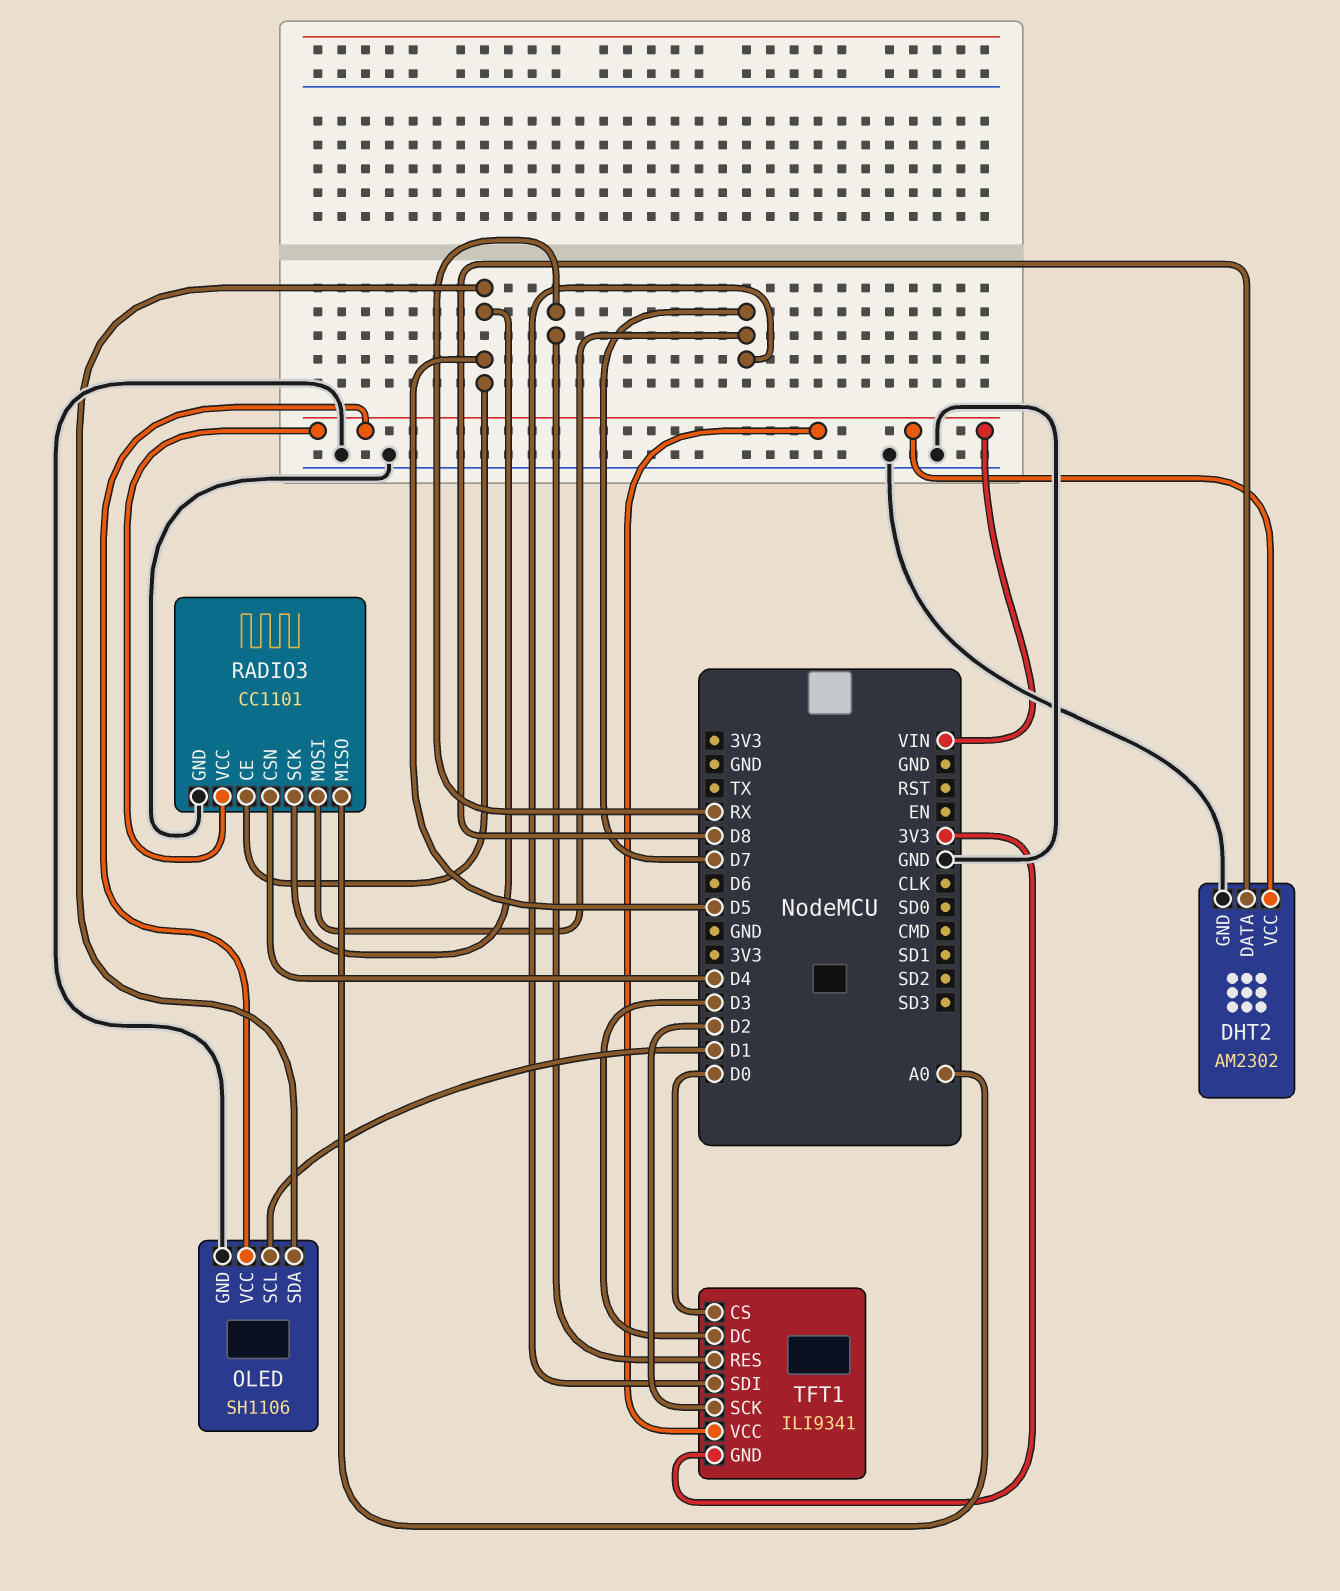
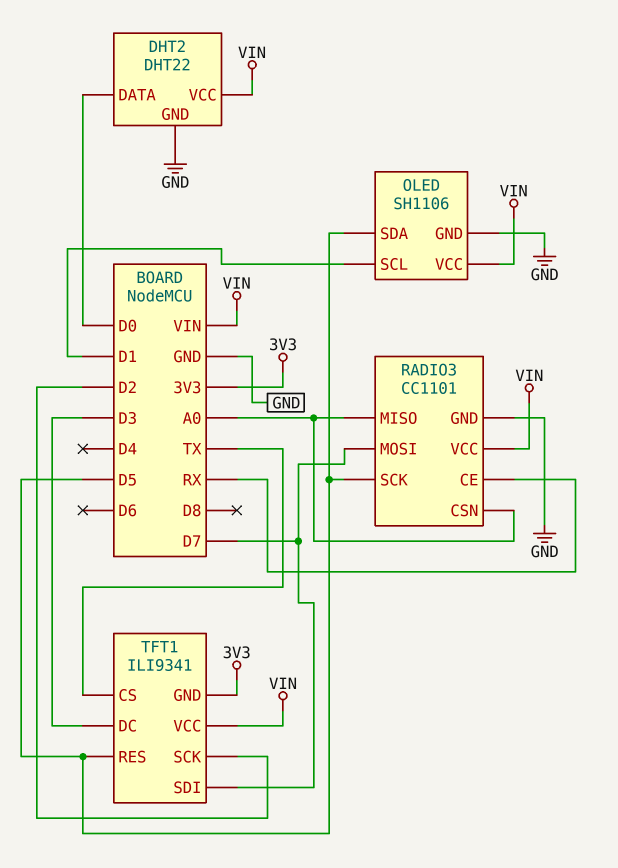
DHT2: AM2302 -> DHT22
DHT2 pin DATA: D8 -> D0
RADIO3 pin CE: D5 -> RX
RADIO3 pin CSN: D4 -> A0
TFT1 pin CS: D0 -> TX
TFT1 pin RES: RX -> D5

